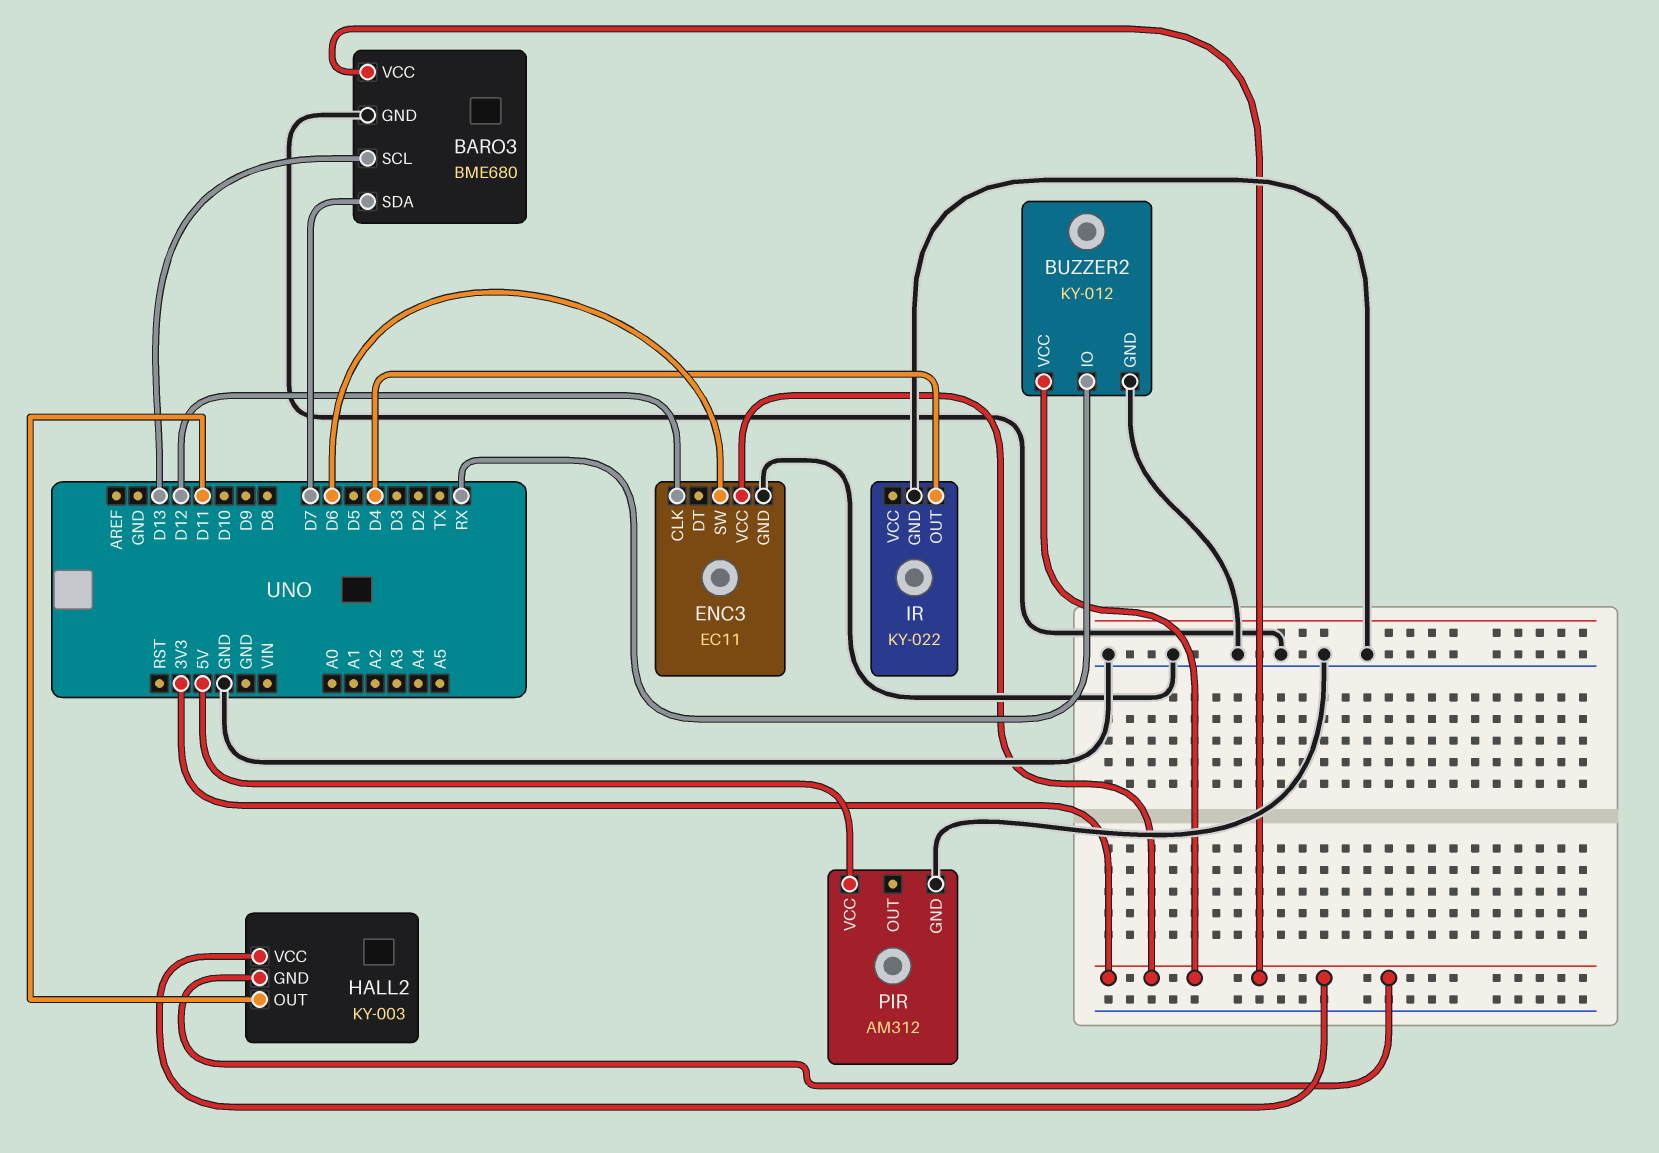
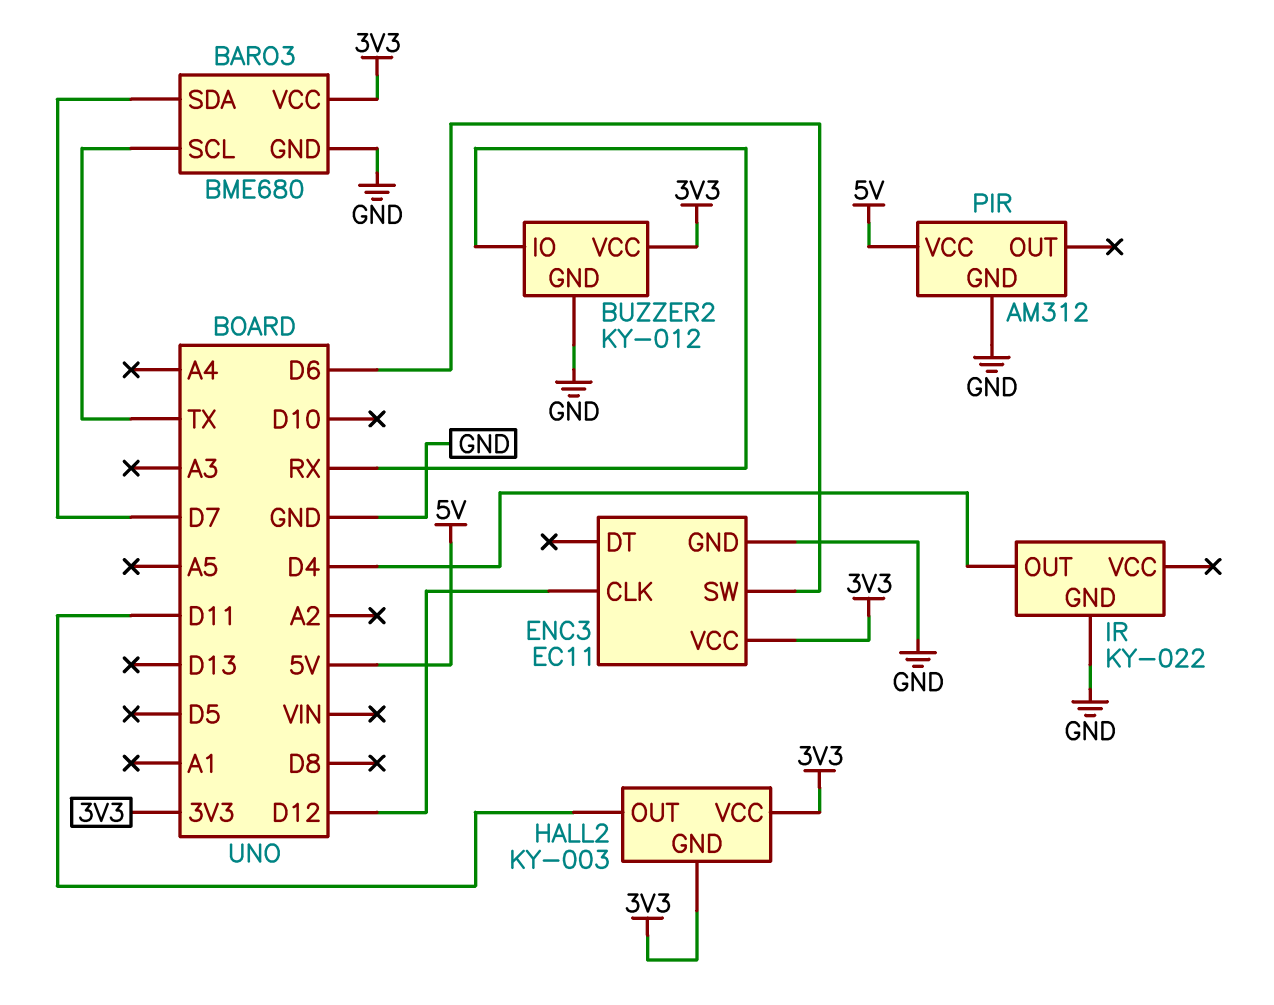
BARO3 pin SCL: D13 -> TX

